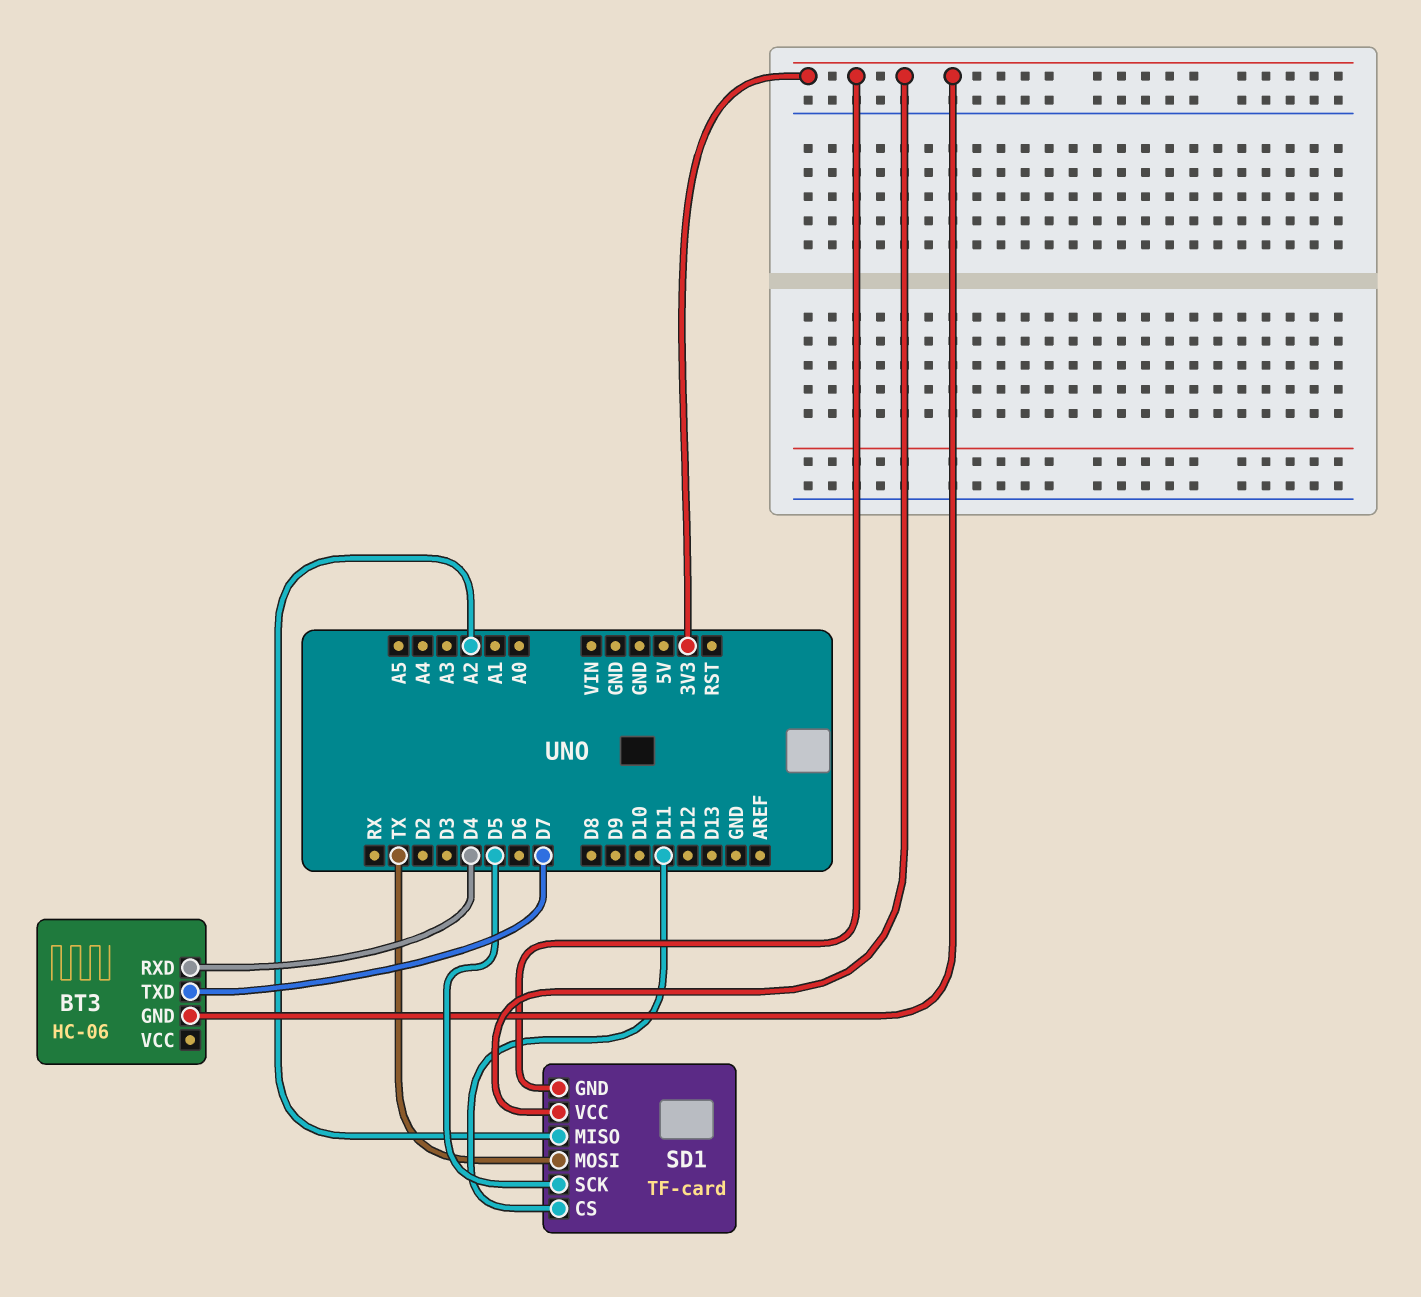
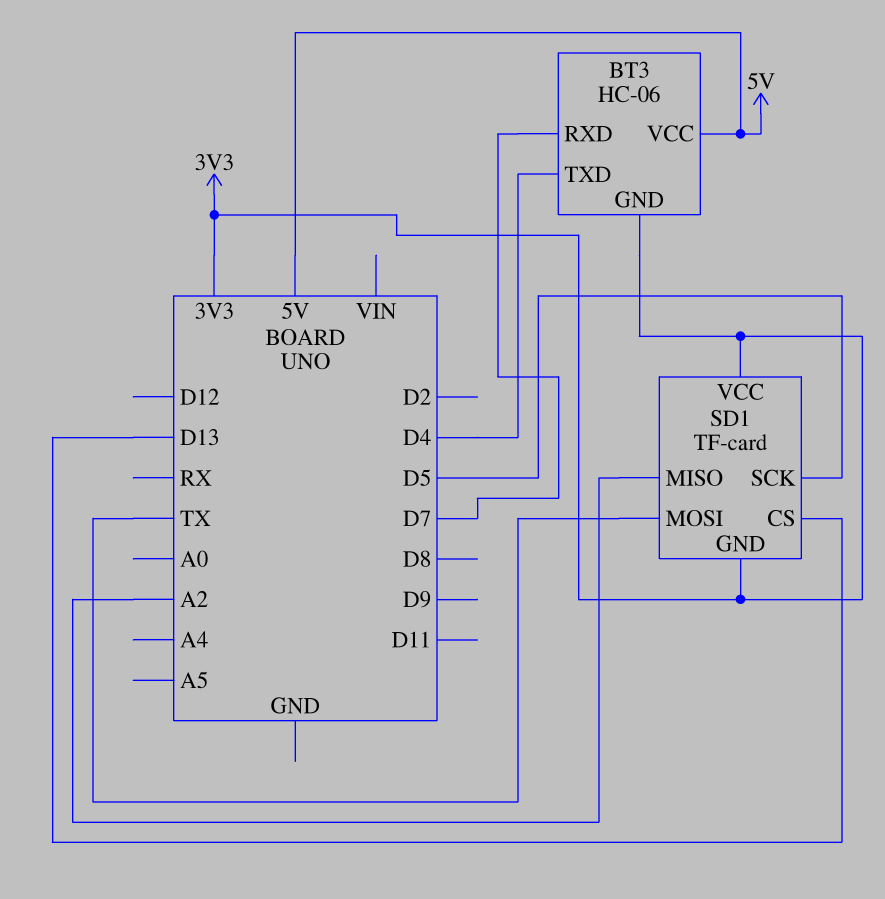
BT3 pin RXD: D4 -> D7
BT3 pin TXD: D7 -> D4
BT3 pin VCC: none -> 5V
SD1 pin CS: D11 -> D13

